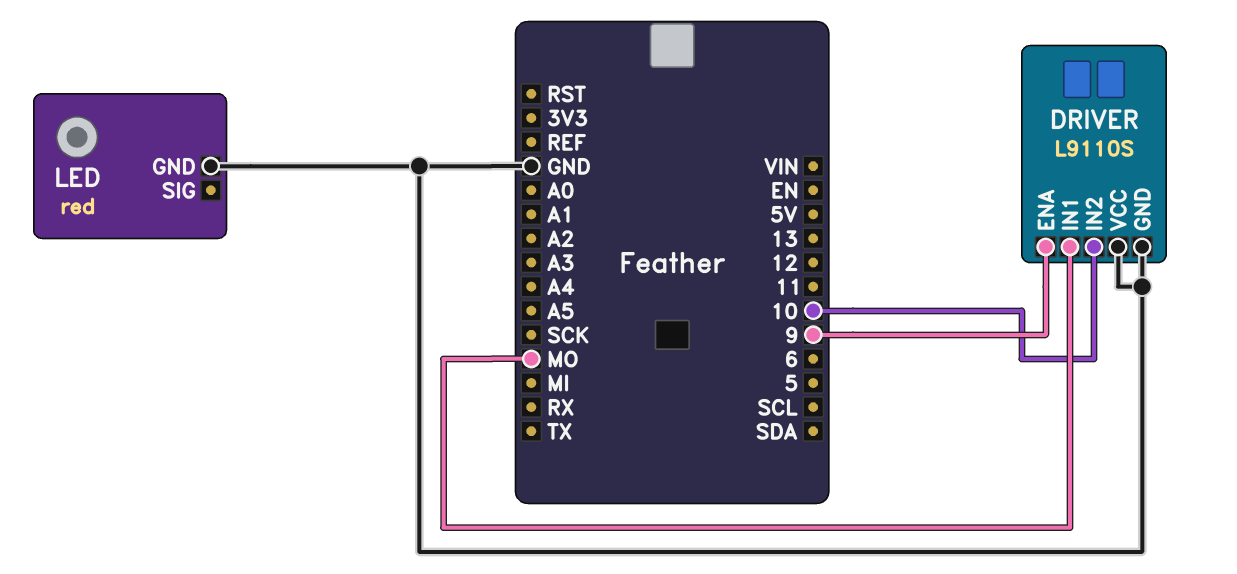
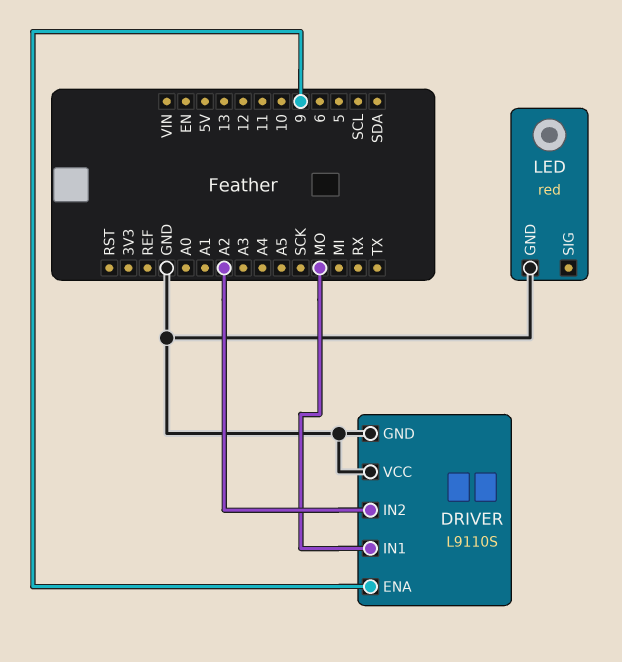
DRIVER pin IN2: 10 -> A2

